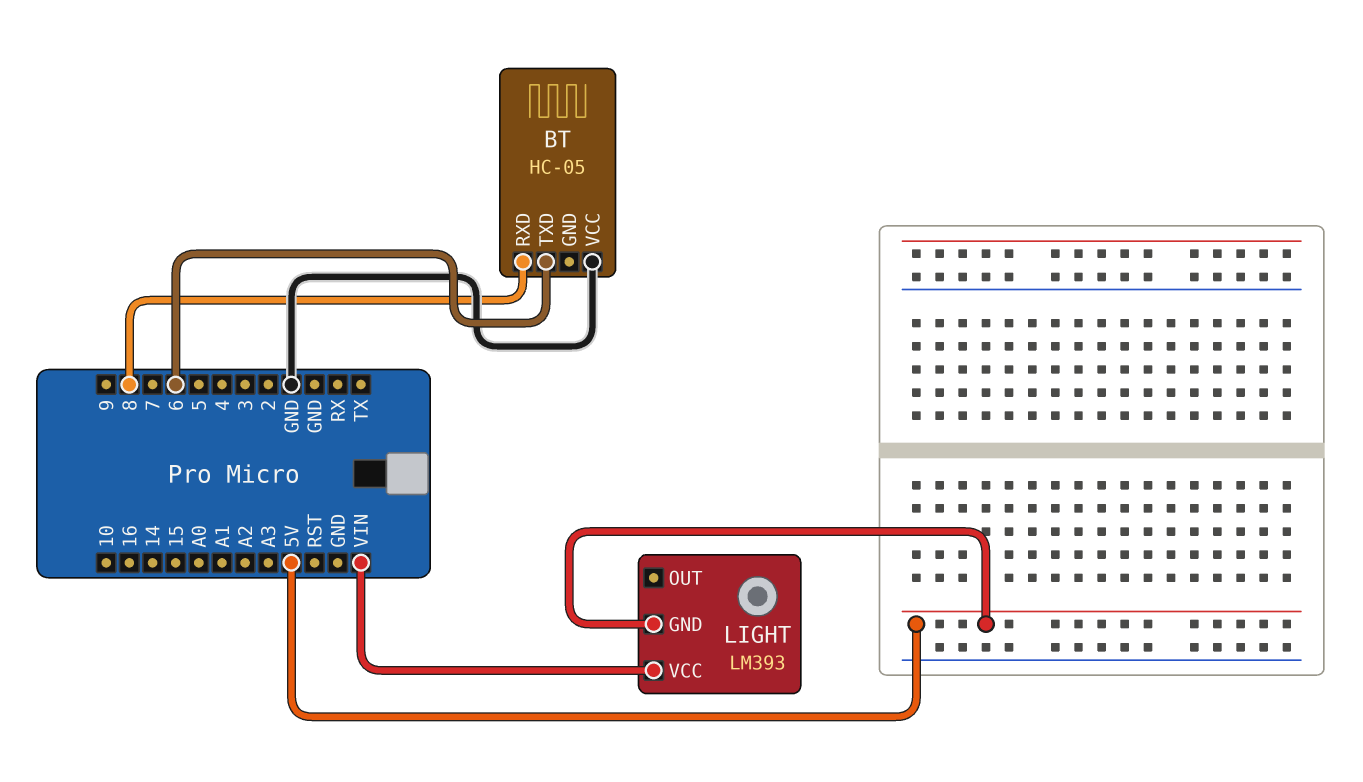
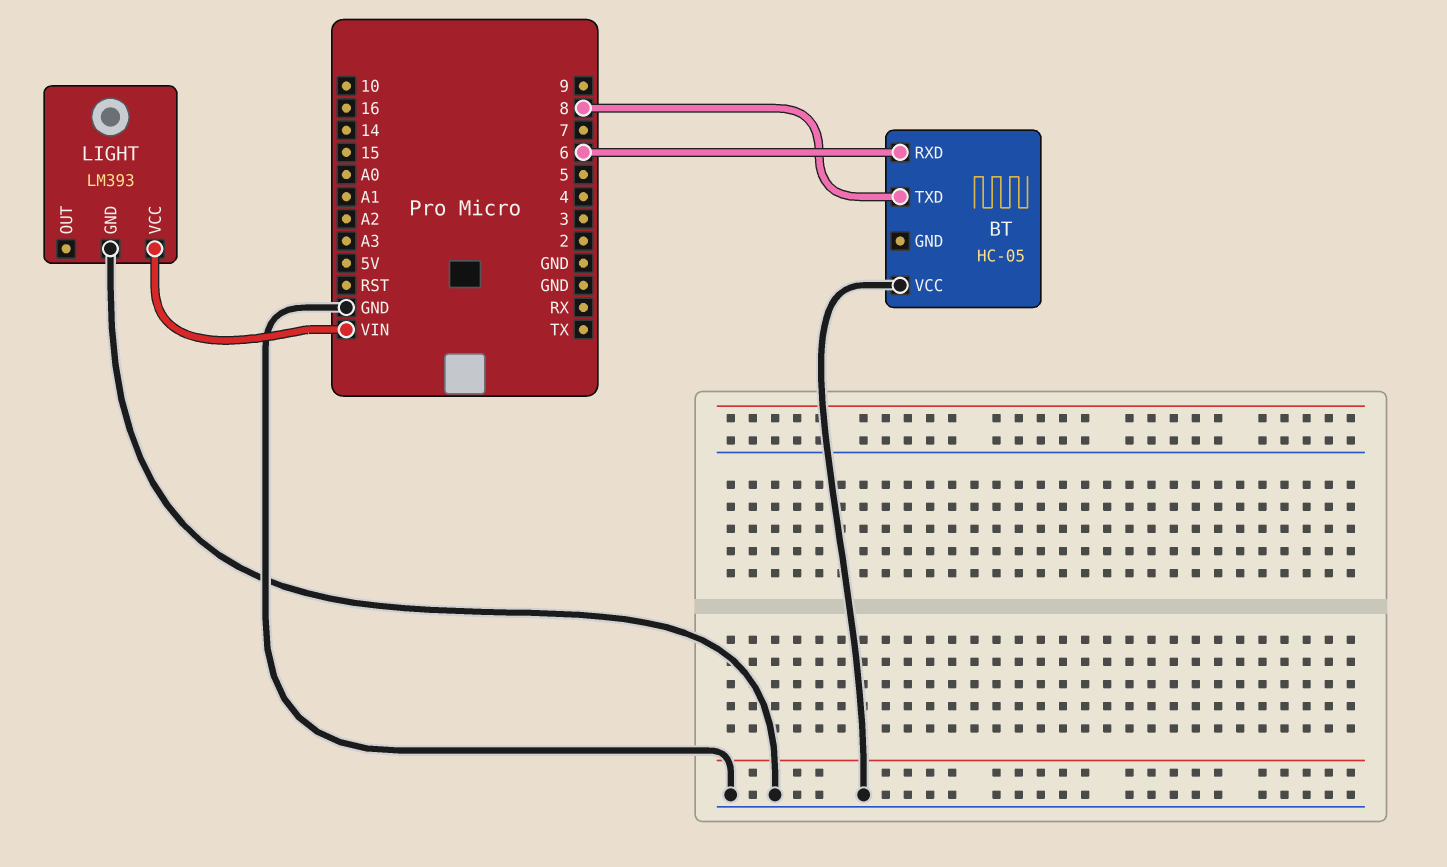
BT pin RXD: 8 -> 6
BT pin TXD: 6 -> 8
LIGHT pin GND: 5V -> GND

